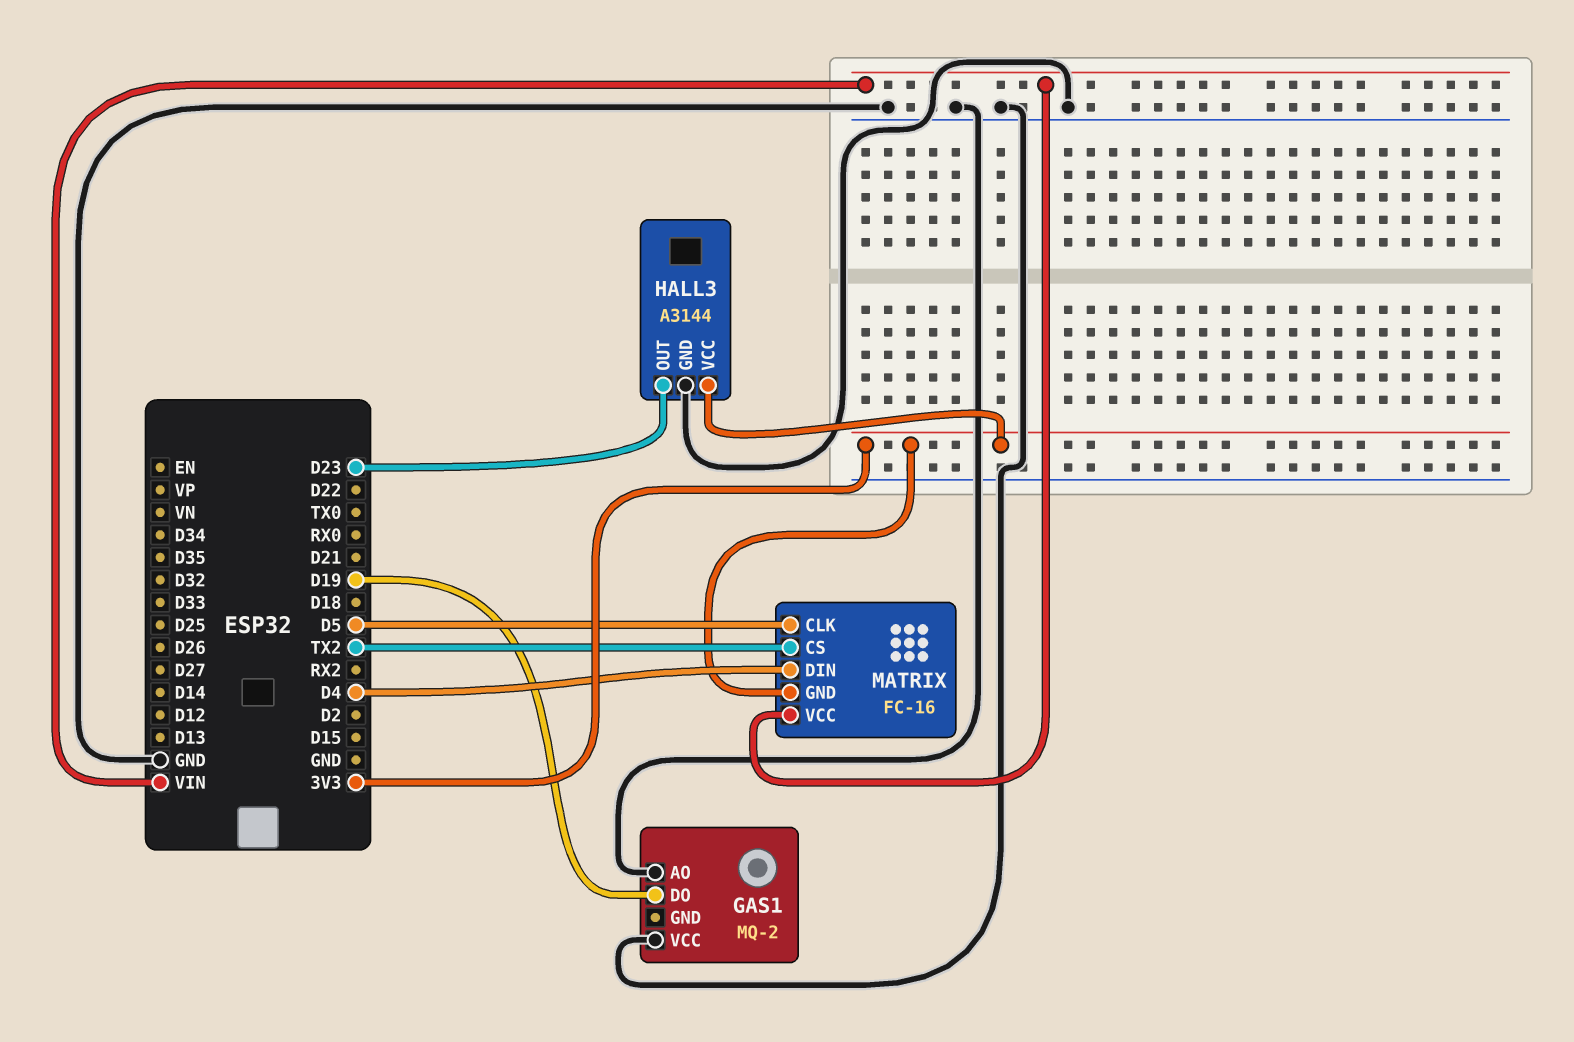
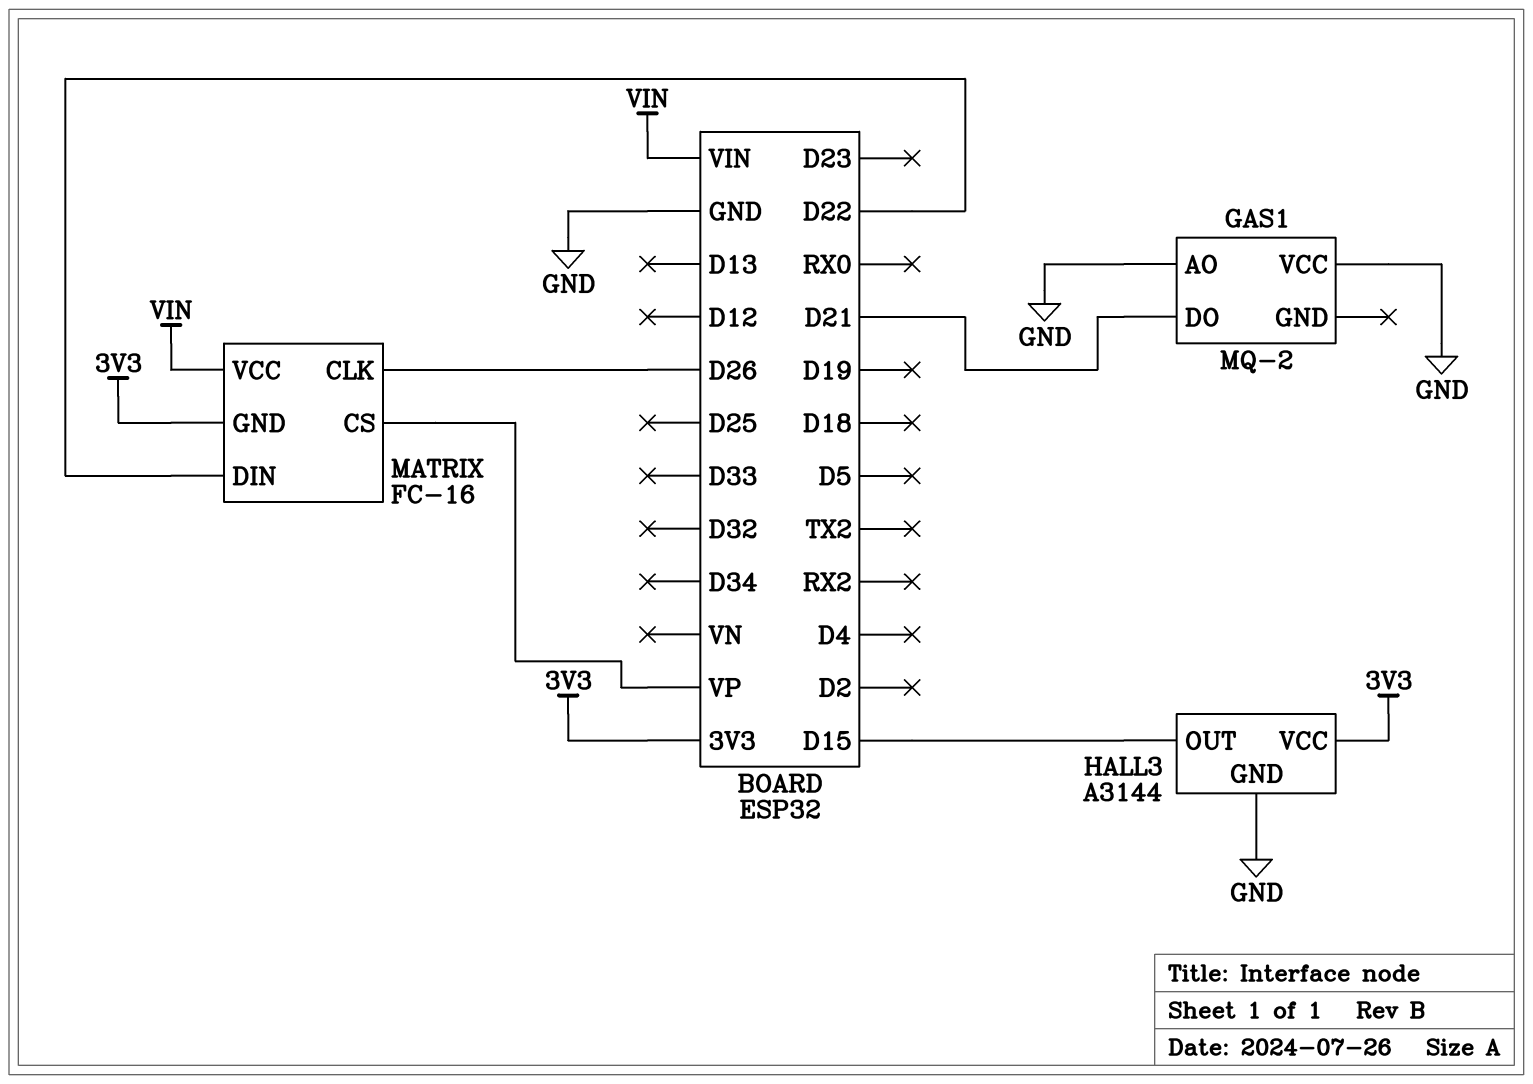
GAS1 pin DO: D19 -> D21
HALL3 pin OUT: D23 -> D15
MATRIX pin CLK: D5 -> D26
MATRIX pin CS: TX2 -> VP
MATRIX pin DIN: D4 -> D22

